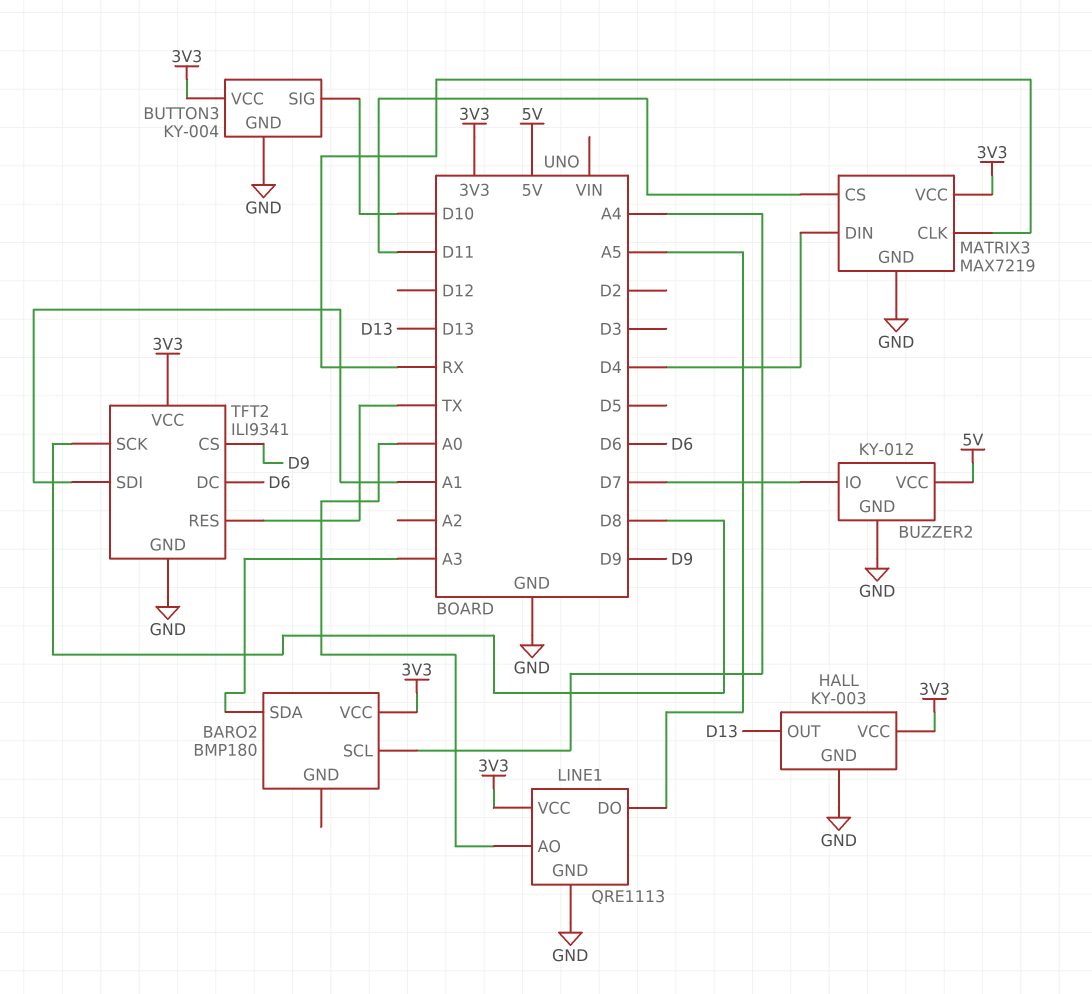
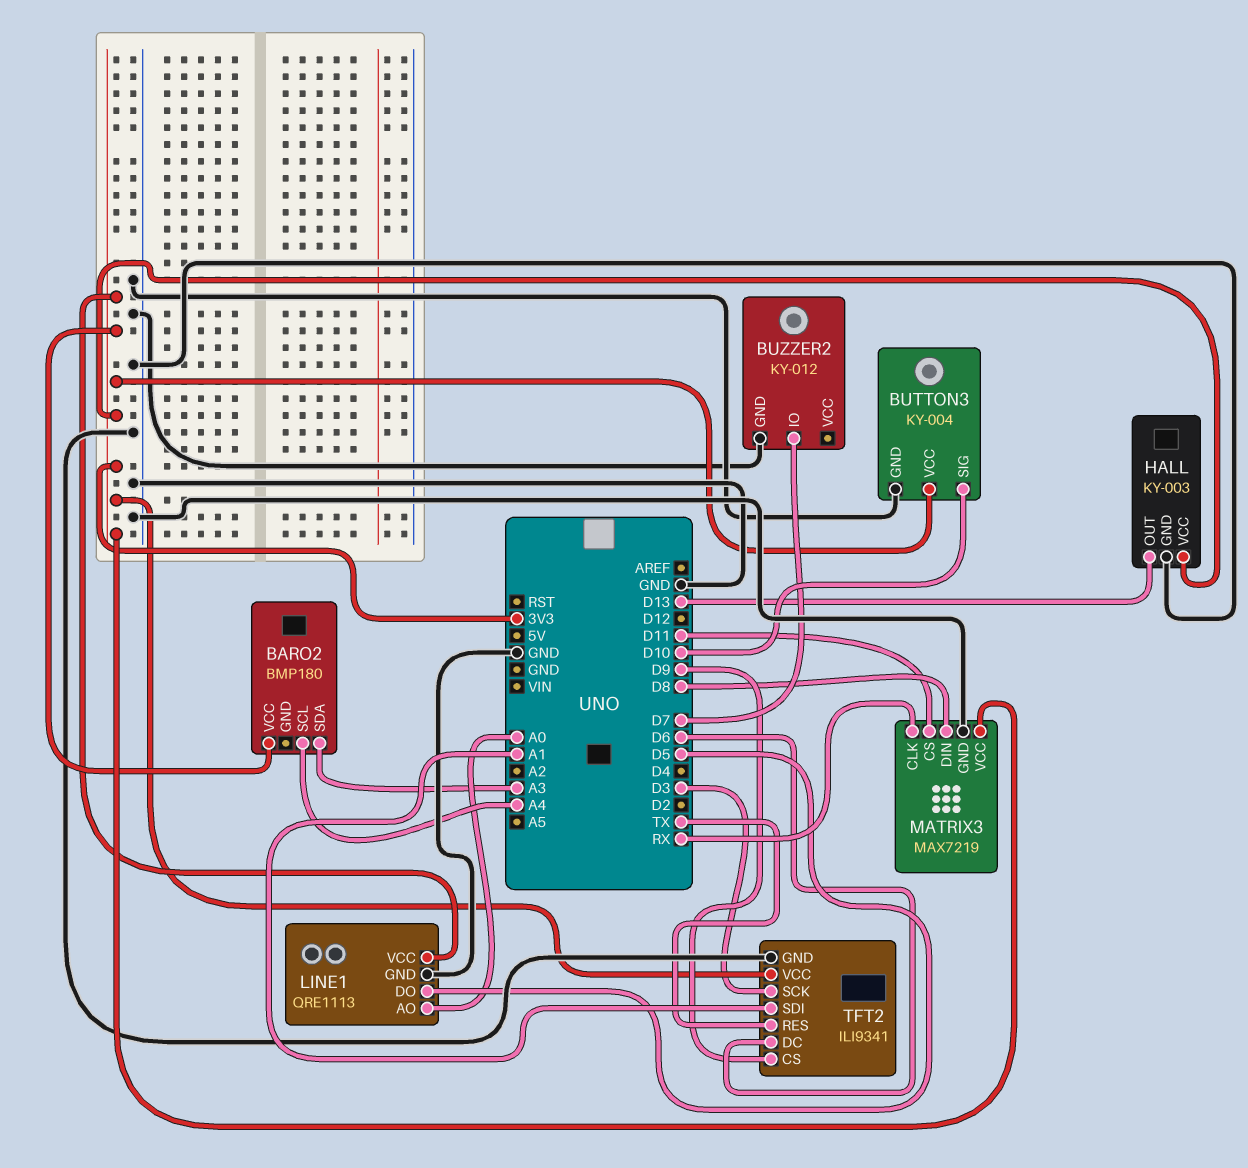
BUZZER2 pin VCC: 5V -> none
LINE1 pin DO: A5 -> D5
MATRIX3 pin DIN: D4 -> D8
TFT2 pin SCK: D8 -> D3

